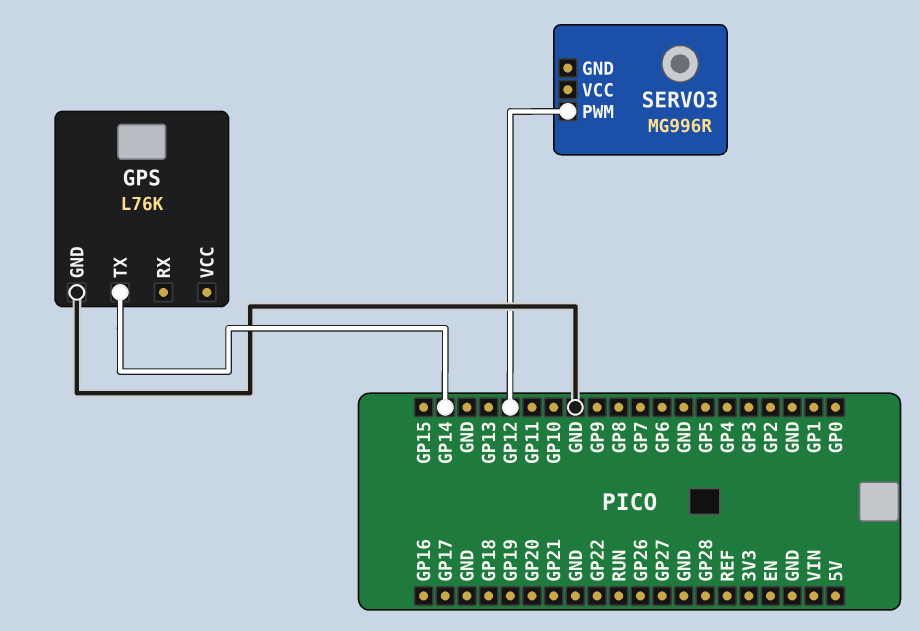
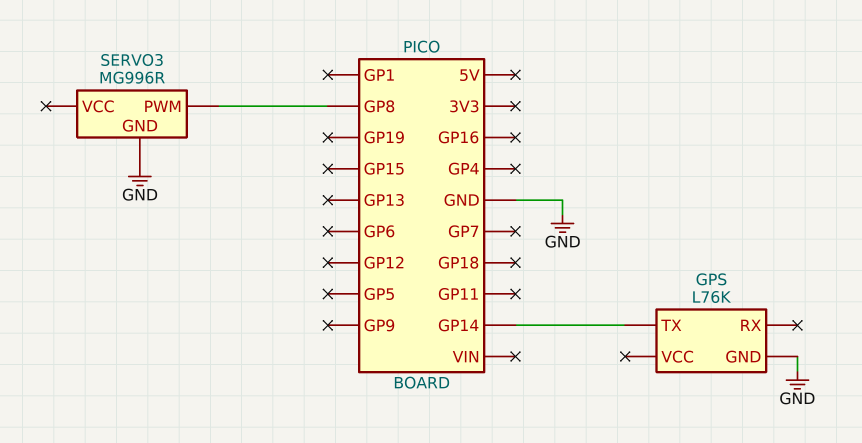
SERVO3 pin GND: none -> GND
SERVO3 pin PWM: GP12 -> GP8

